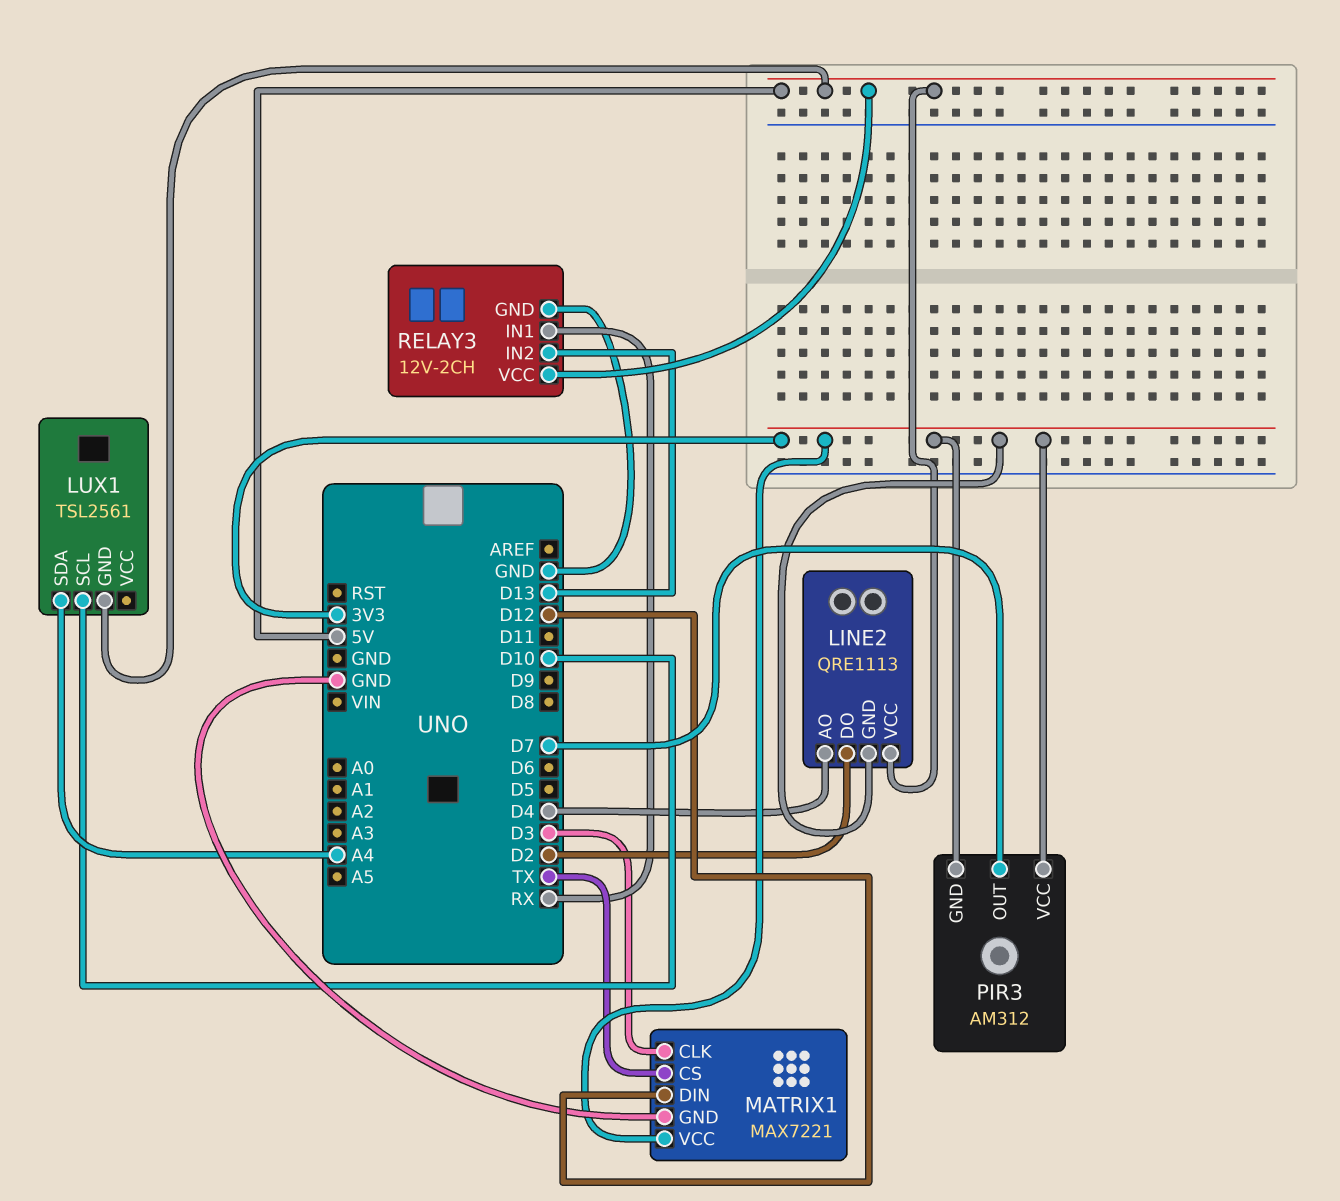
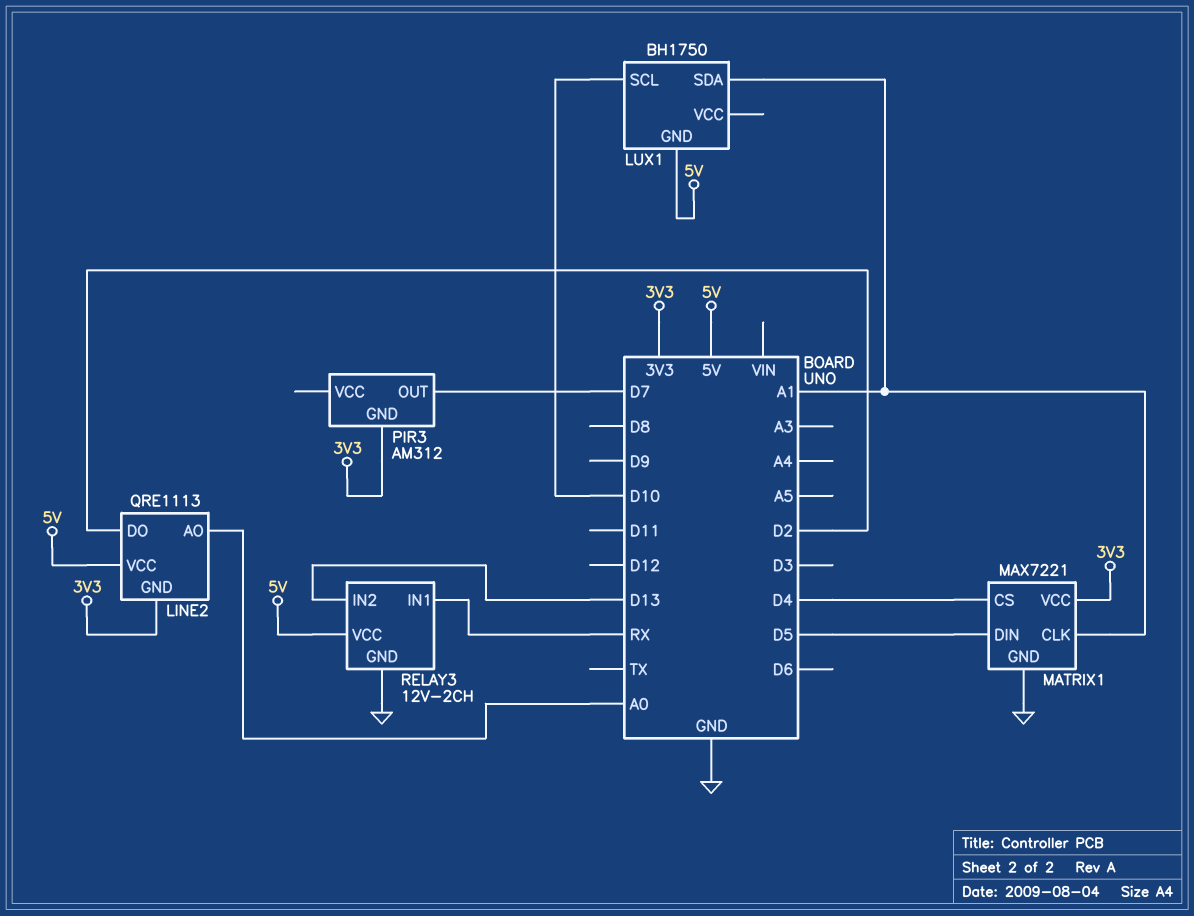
LINE2 pin AO: D4 -> A0
LUX1: TSL2561 -> BH1750
LUX1 pin SDA: A4 -> A1
MATRIX1 pin CLK: D3 -> A1
MATRIX1 pin CS: TX -> D4
MATRIX1 pin DIN: D12 -> D5
PIR3 pin VCC: 3V3 -> none

